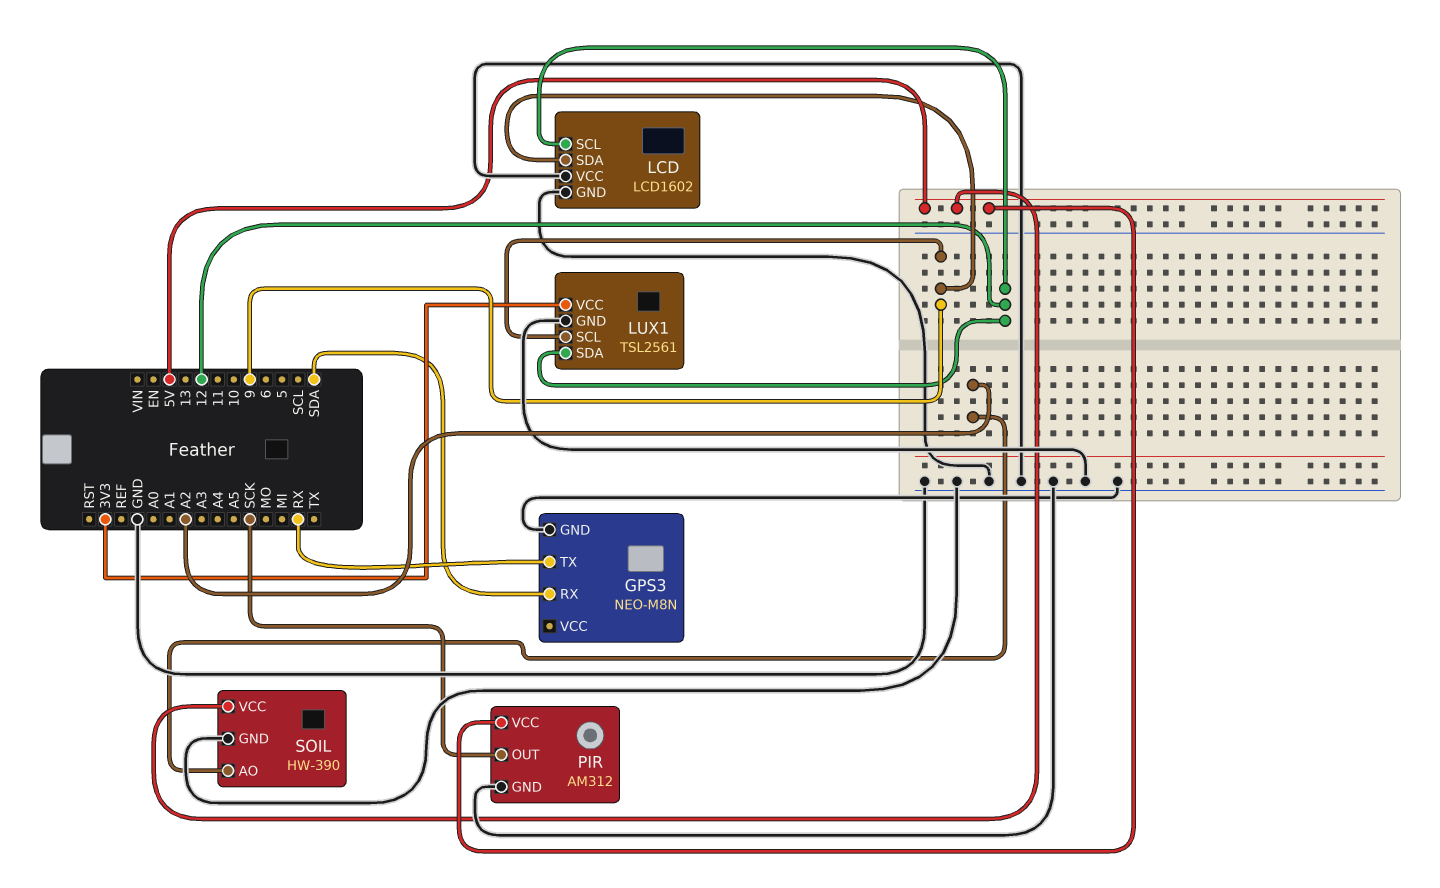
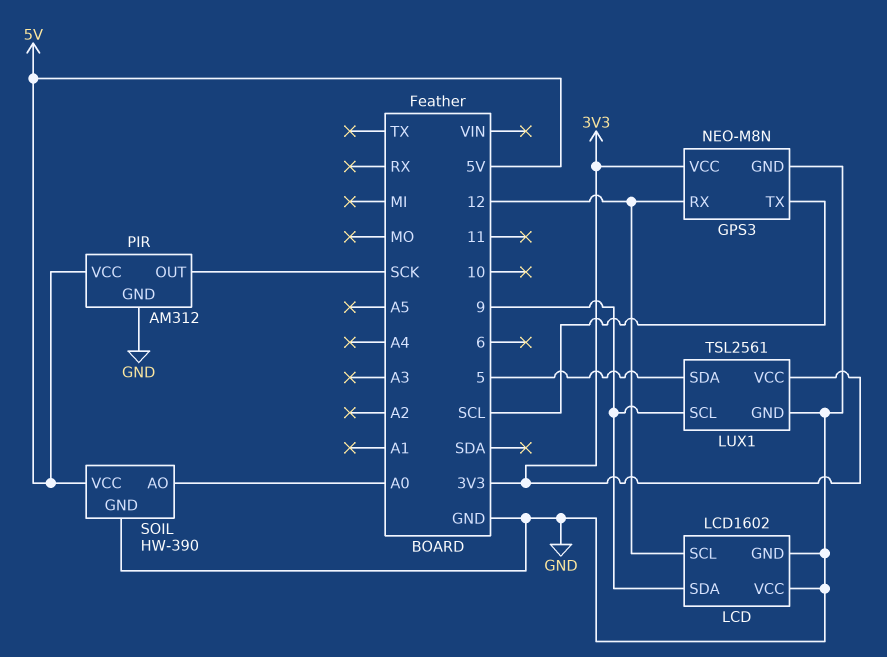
GPS3 pin RX: SDA -> 12
GPS3 pin TX: RX -> SCL
GPS3 pin VCC: none -> 3V3
LUX1 pin SDA: 12 -> 5
SOIL pin AO: A2 -> A0

